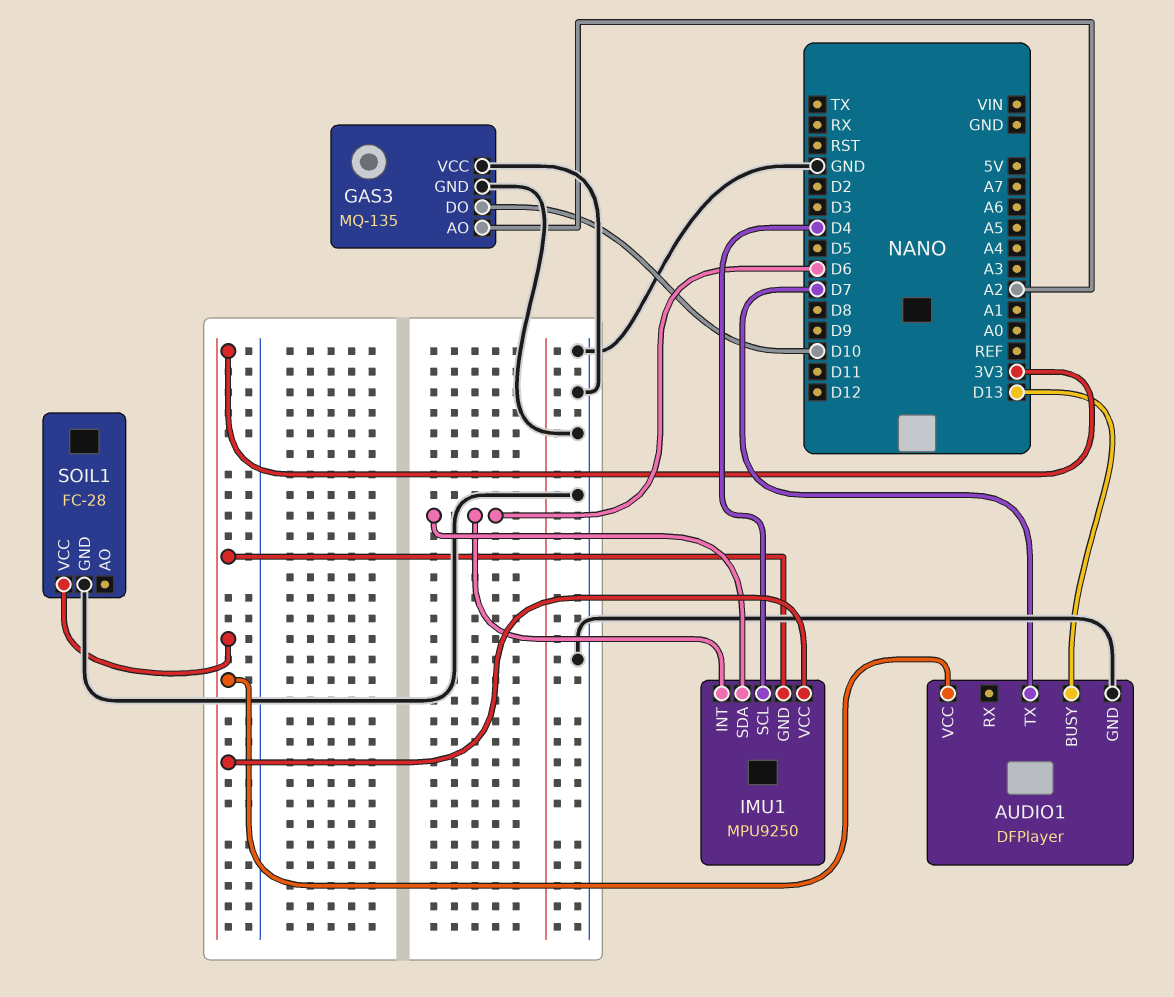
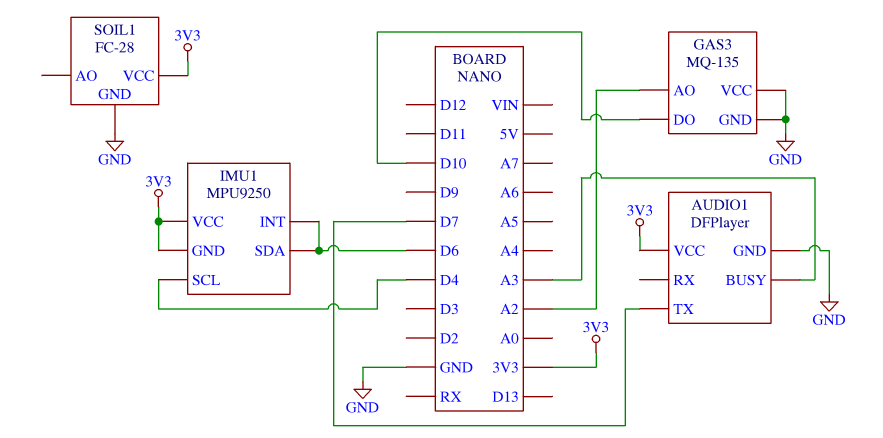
AUDIO1 pin BUSY: D13 -> A3

